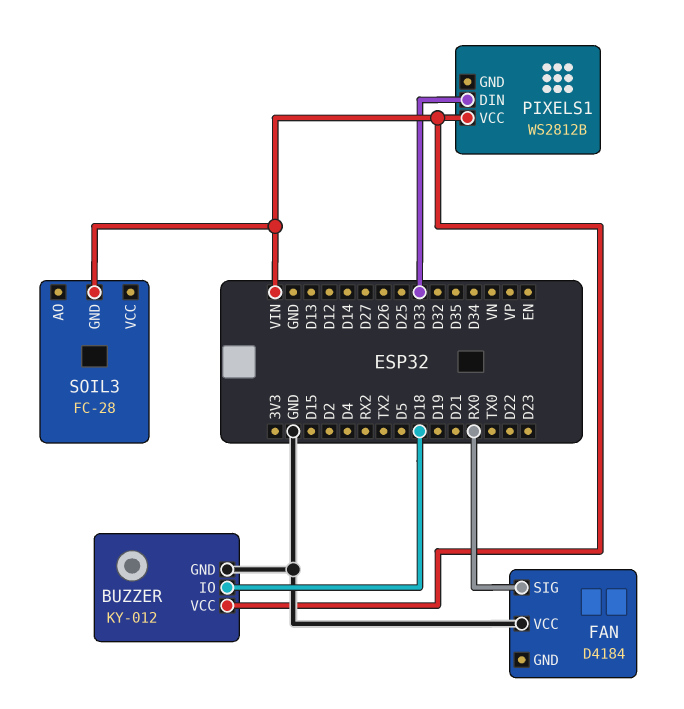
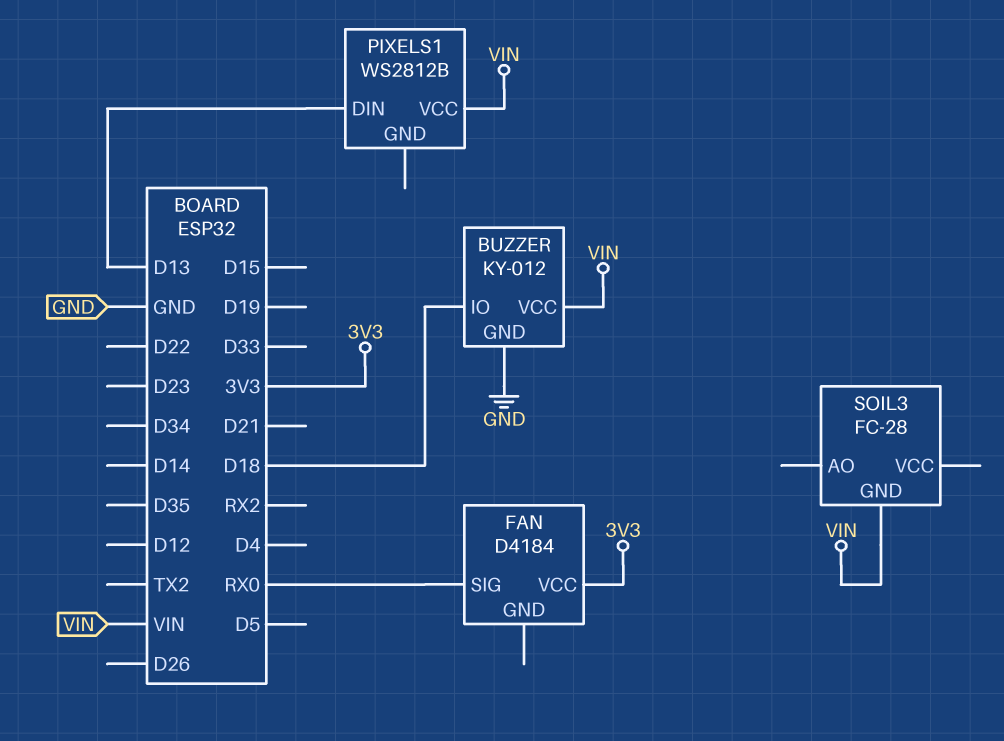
FAN pin VCC: GND -> 3V3
PIXELS1 pin DIN: D33 -> D13

